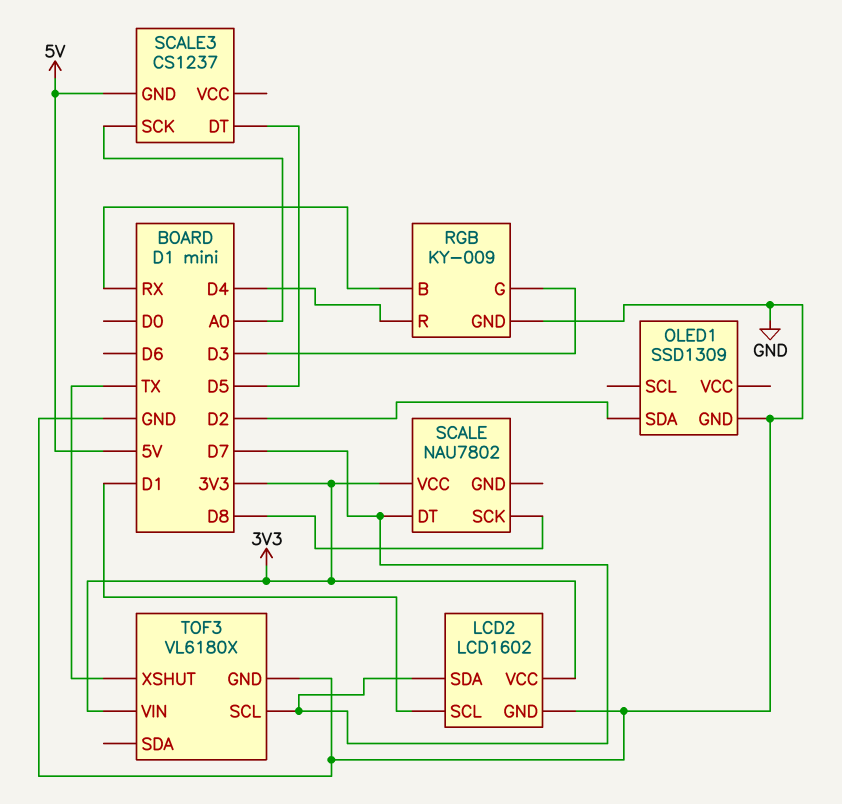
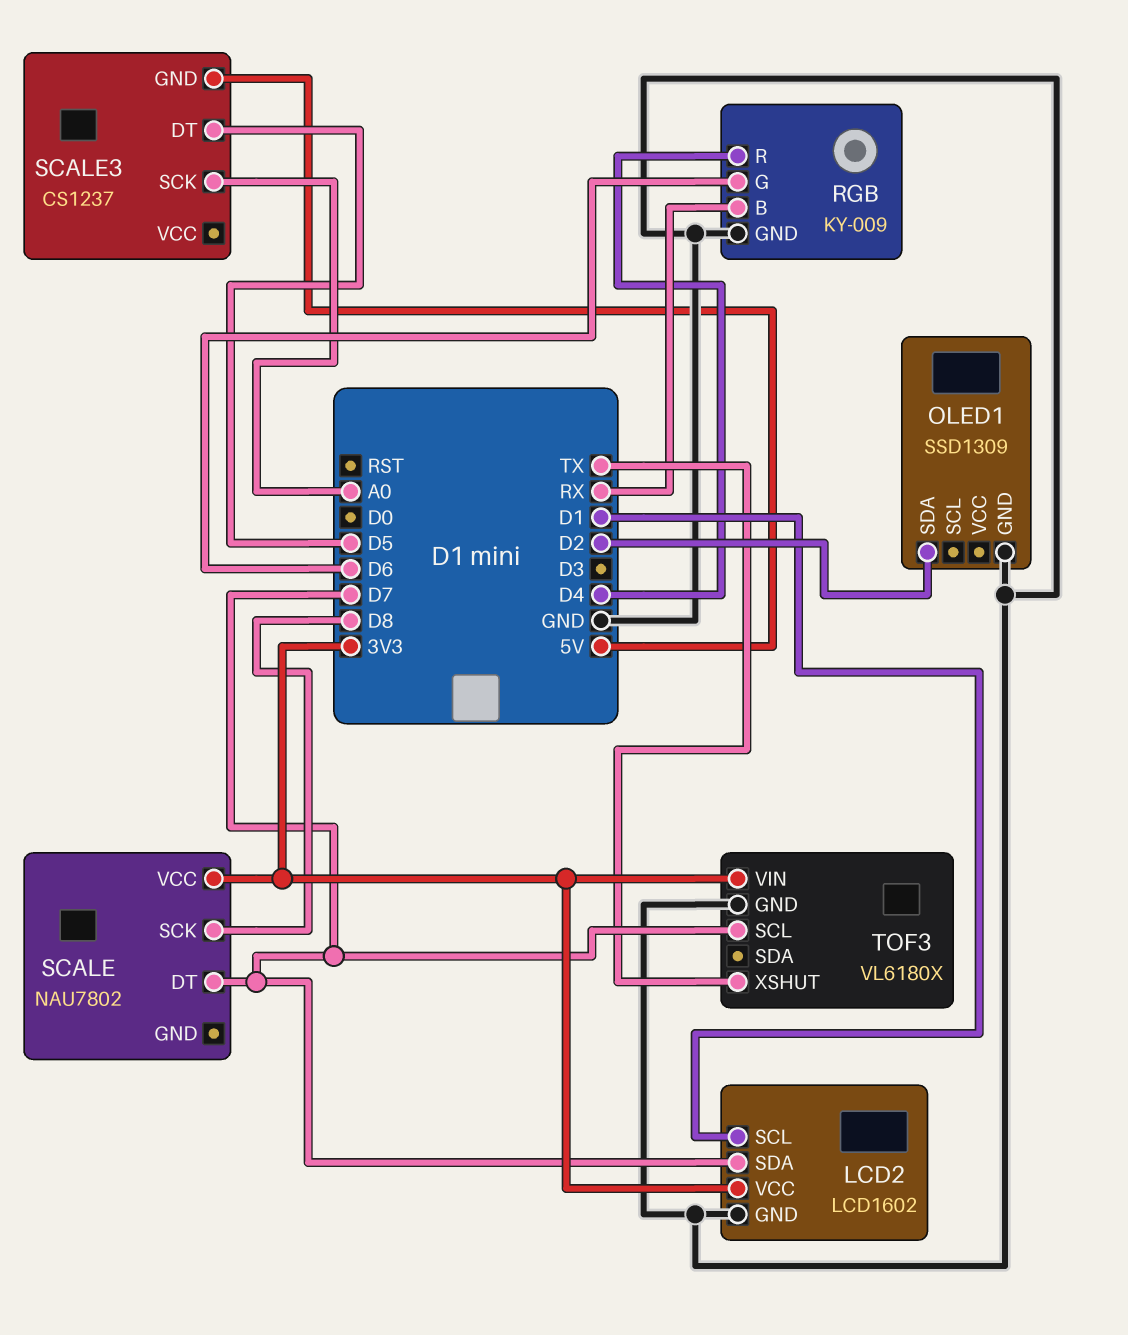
RGB pin G: D3 -> D6

